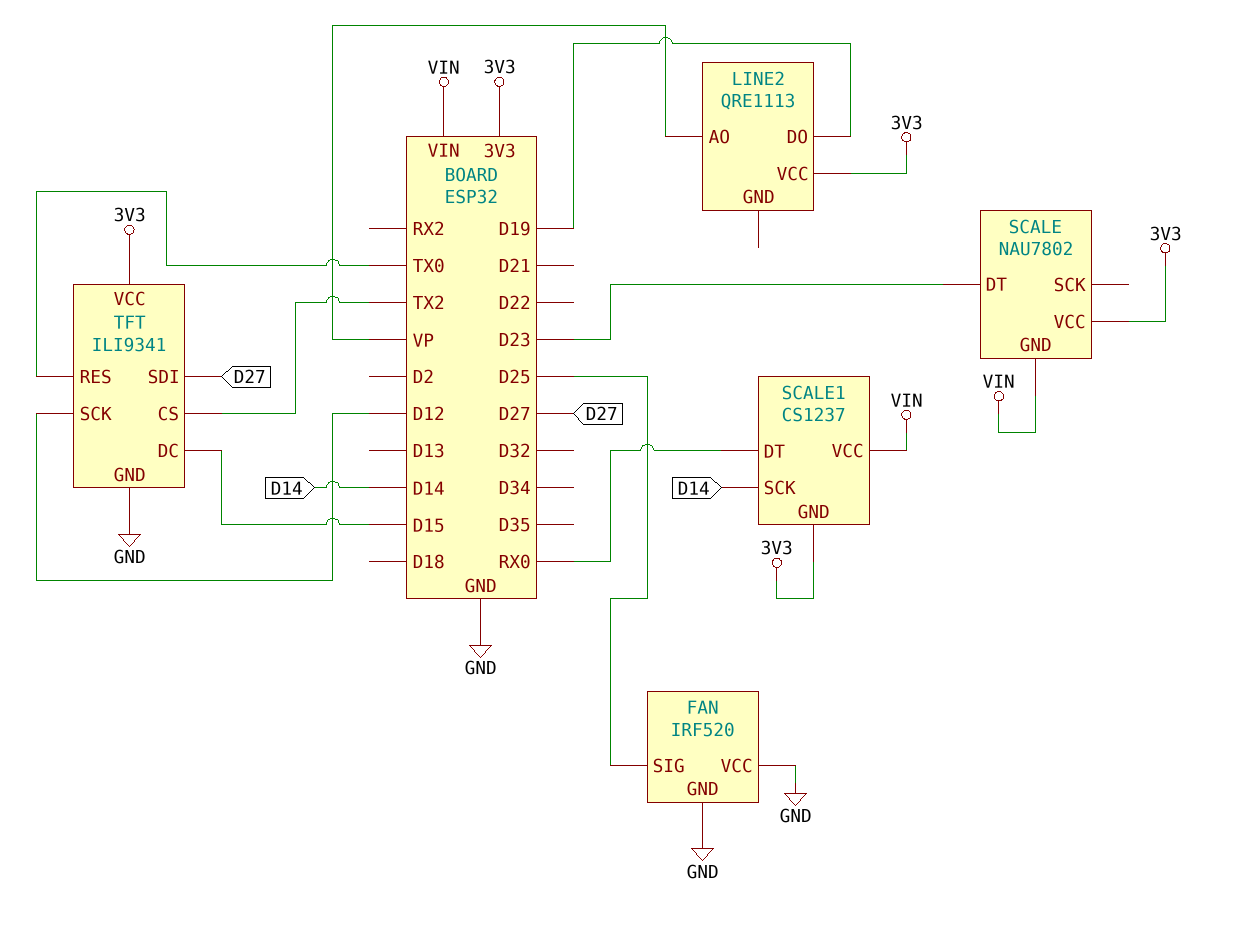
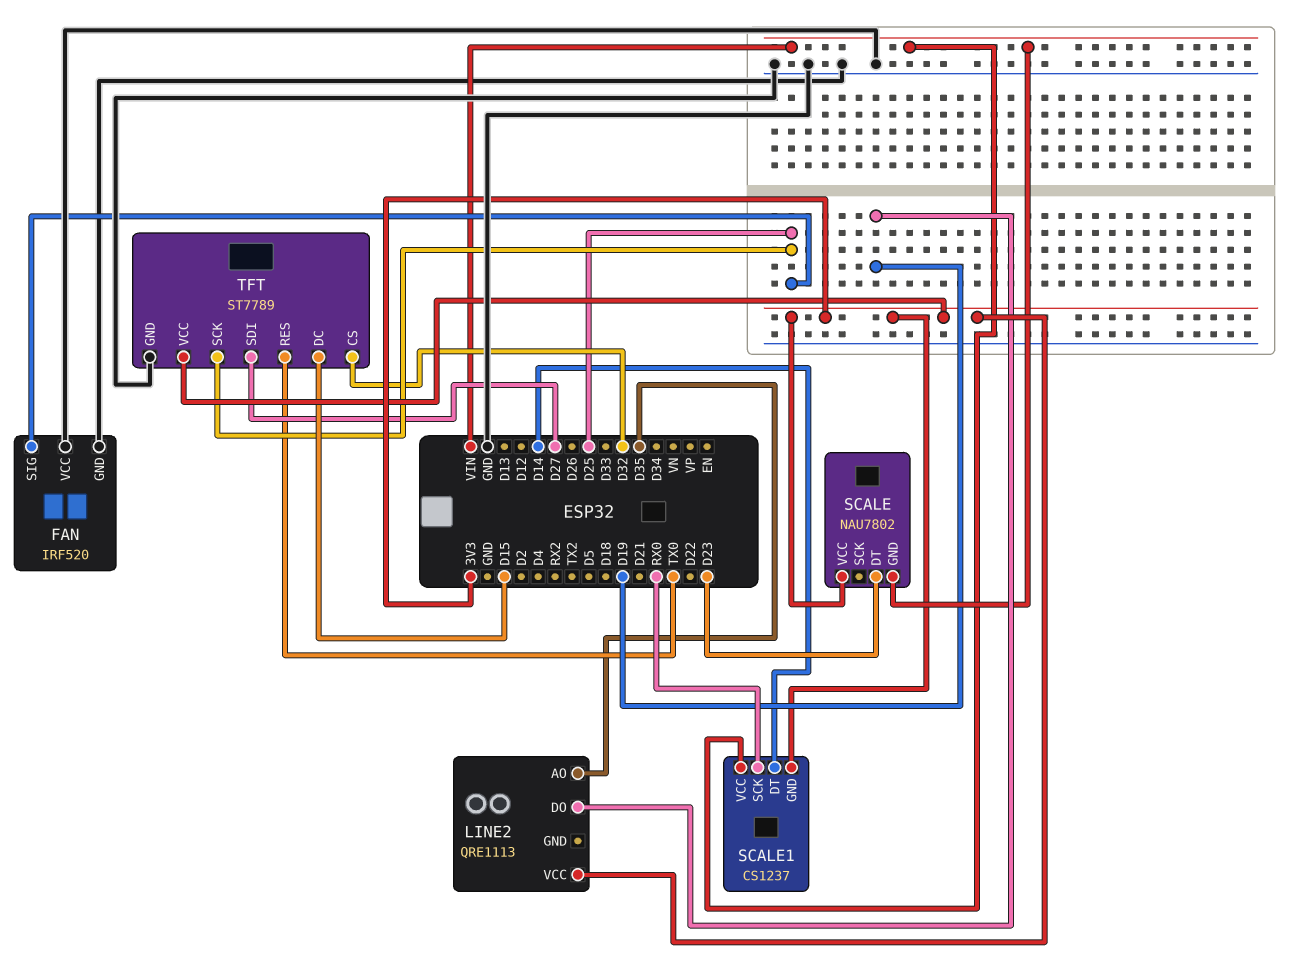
LINE2 pin AO: VP -> D35
SCALE1 pin DT: RX0 -> D14
SCALE1 pin SCK: D14 -> RX0
TFT: ILI9341 -> ST7789
TFT pin CS: TX2 -> D32
TFT pin SCK: D12 -> D25

